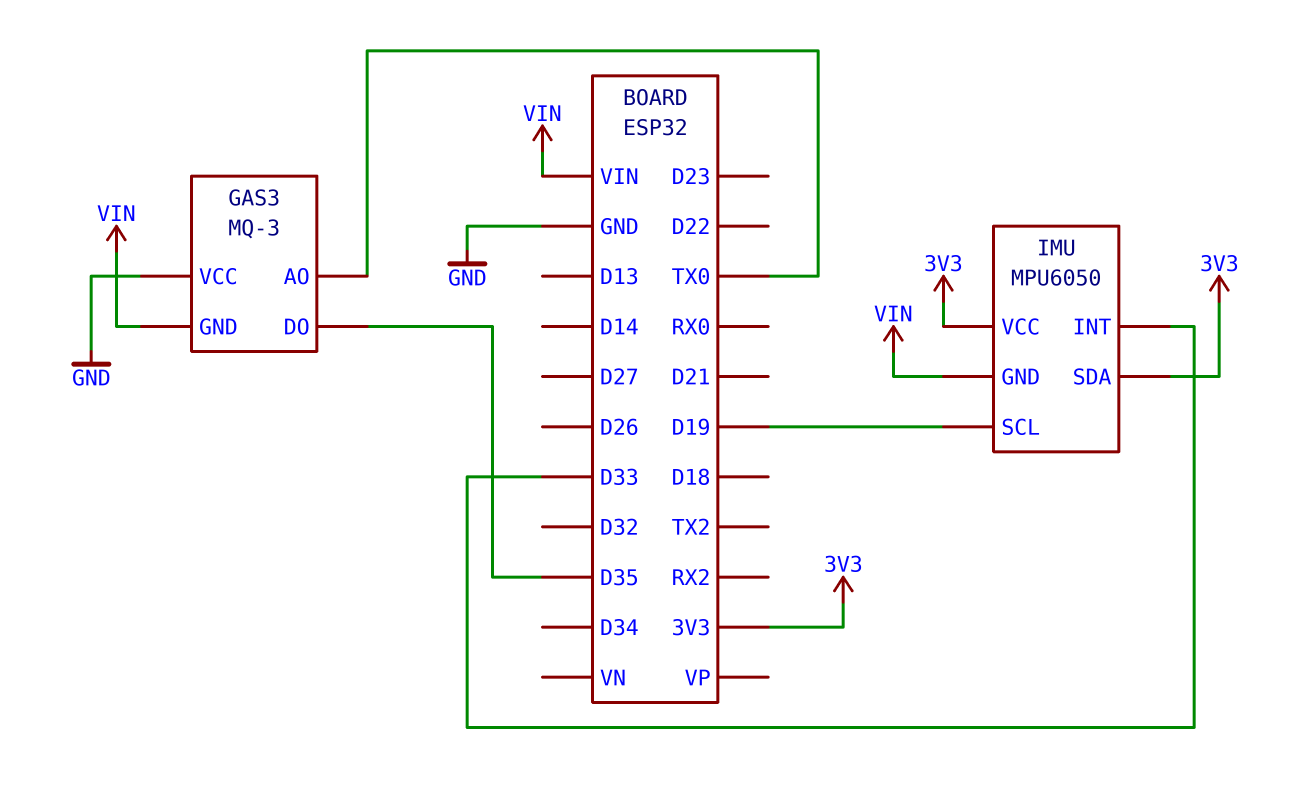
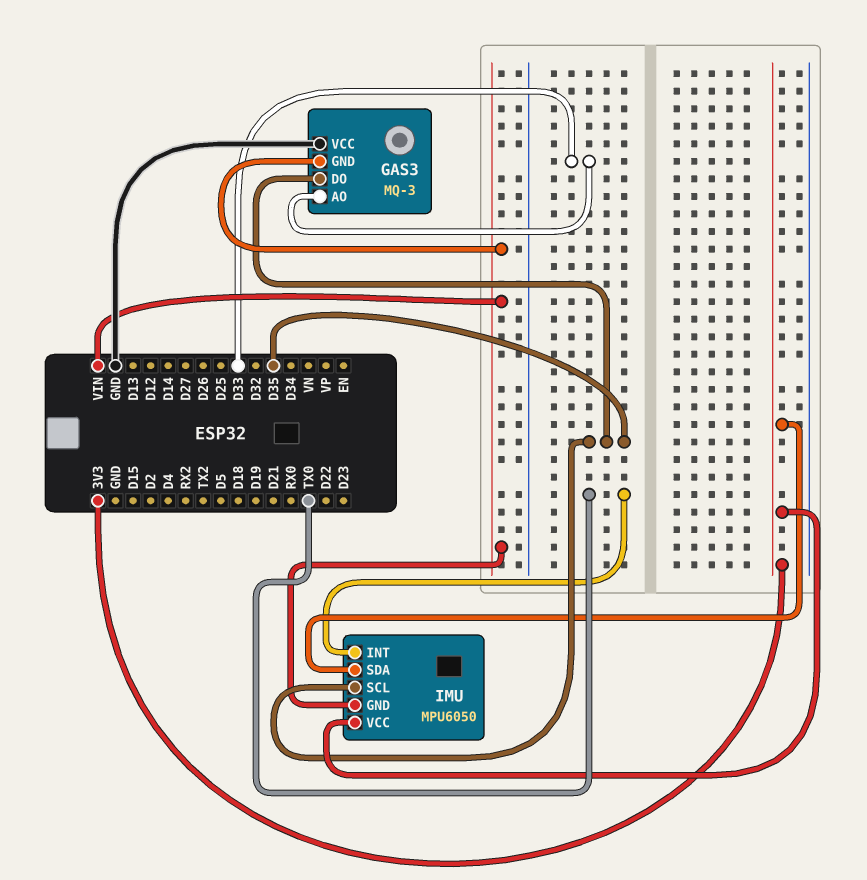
GAS3 pin AO: TX0 -> D33
IMU pin INT: D33 -> TX0
IMU pin SCL: D19 -> D35

